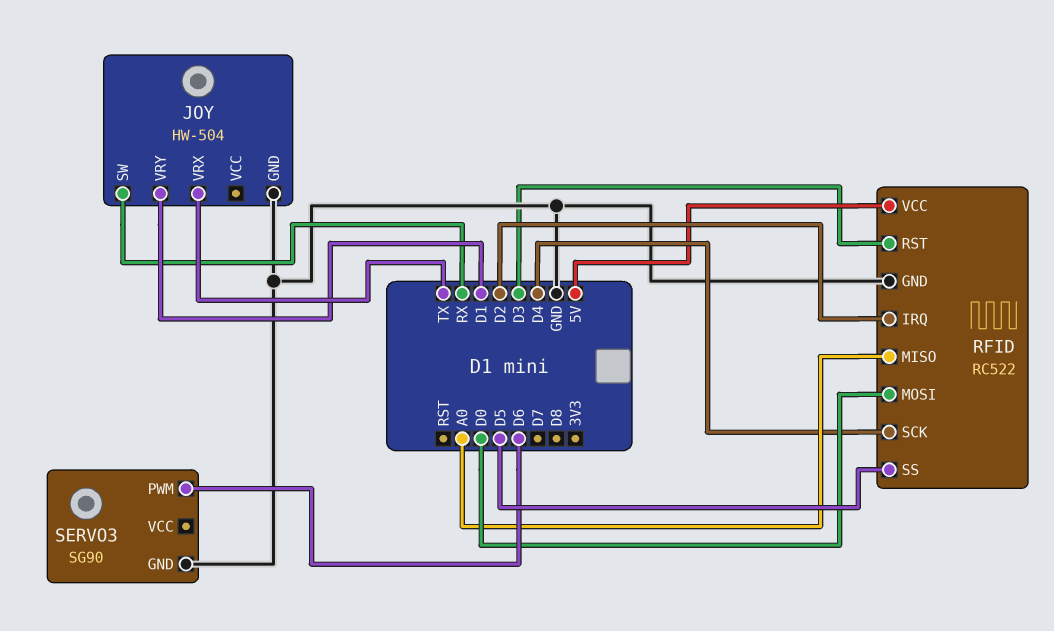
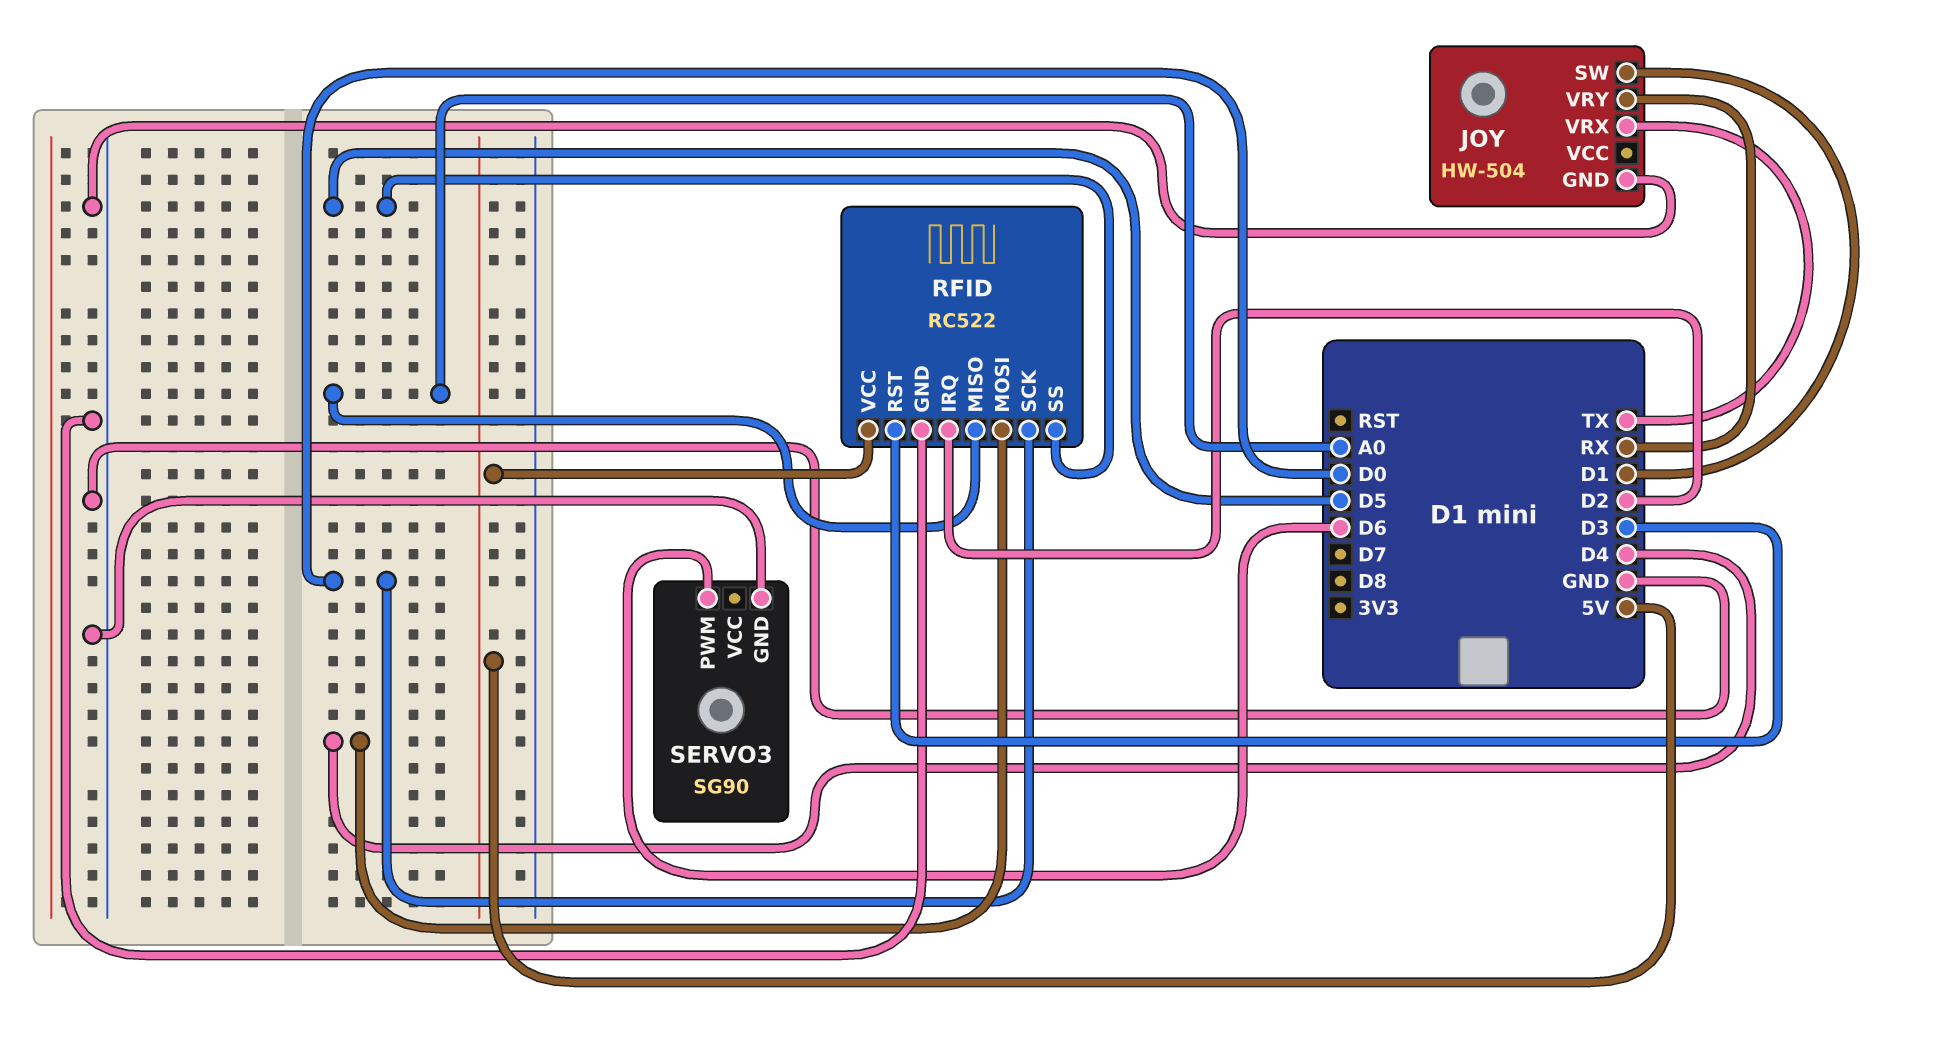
JOY pin SW: RX -> D1
JOY pin VRY: D1 -> RX
RFID pin MOSI: D0 -> D4
RFID pin SCK: D4 -> D0

